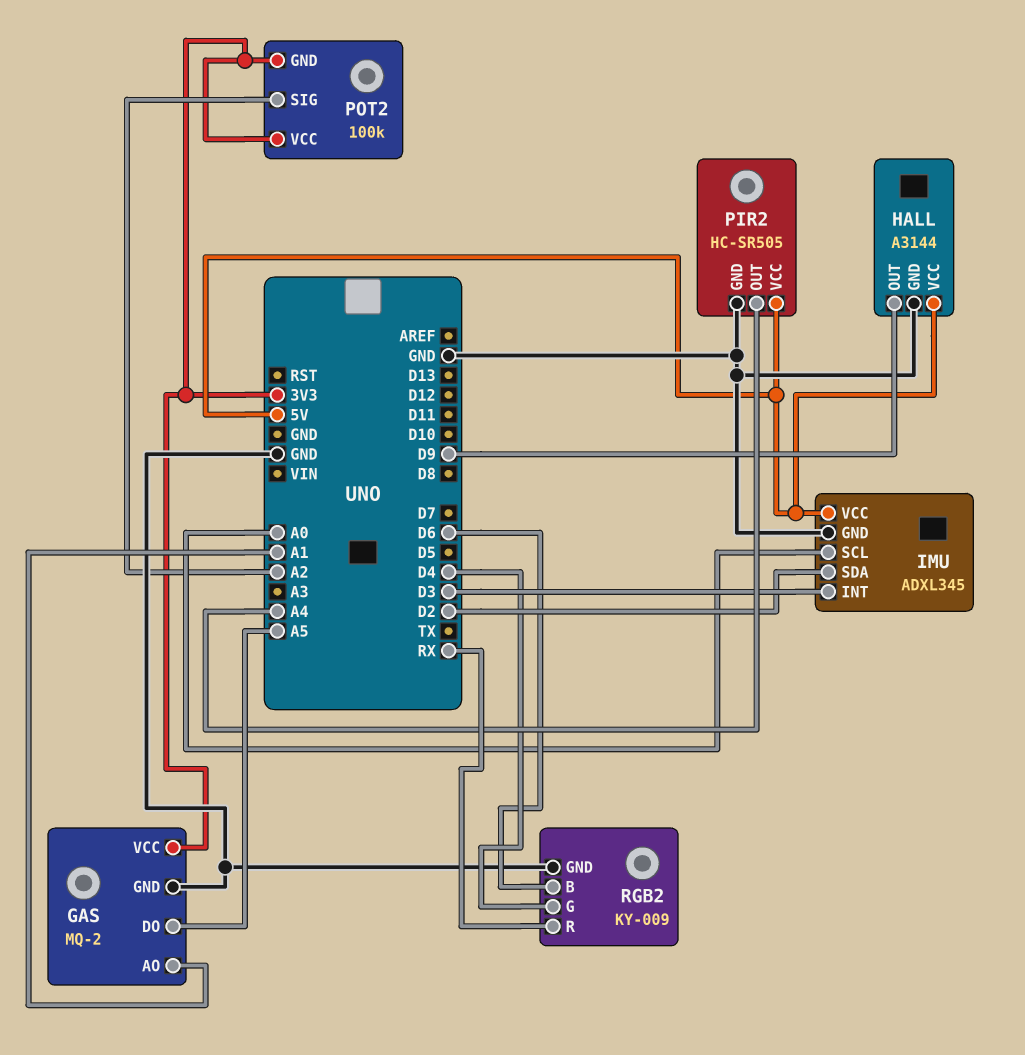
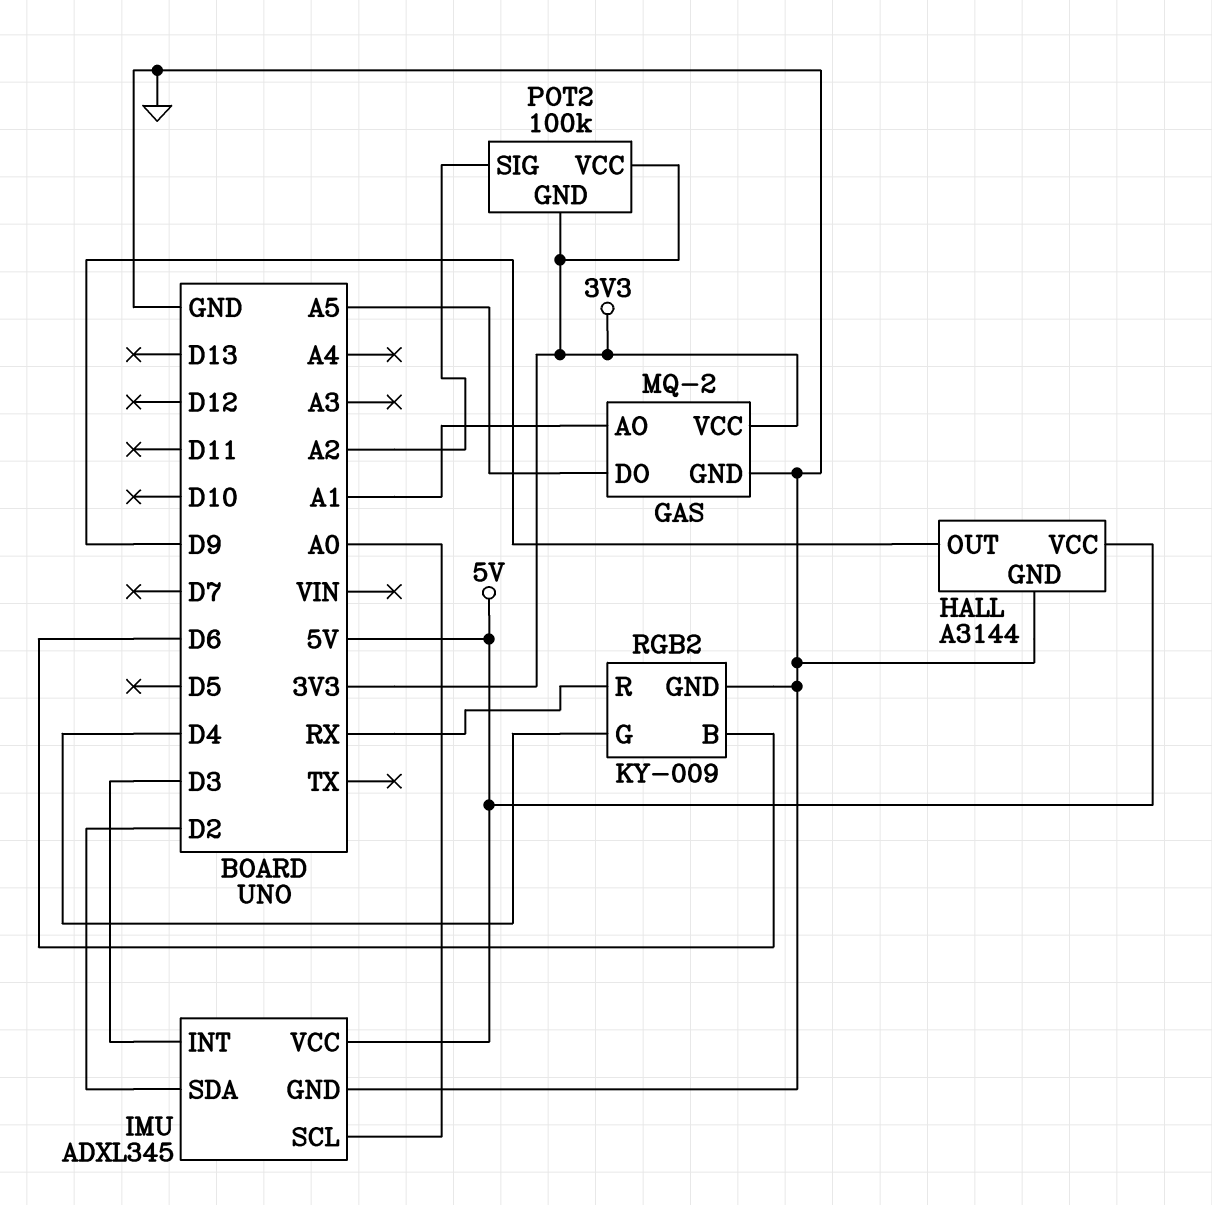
PIR2: HC-SR505 -> none
PIR2 pin GND: GND -> none
PIR2 pin OUT: A4 -> none
PIR2 pin VCC: 5V -> none

